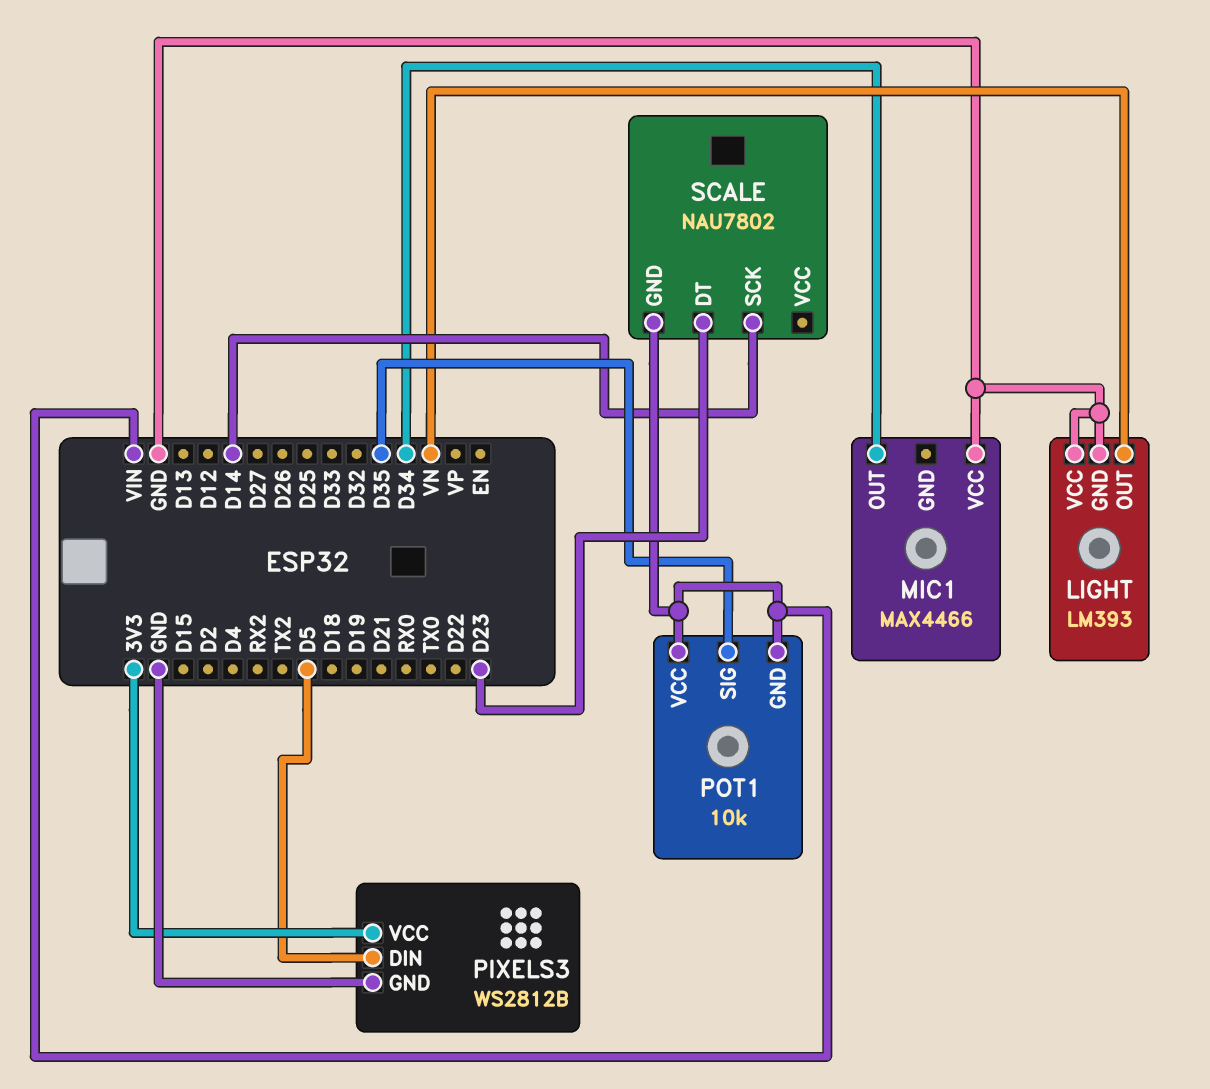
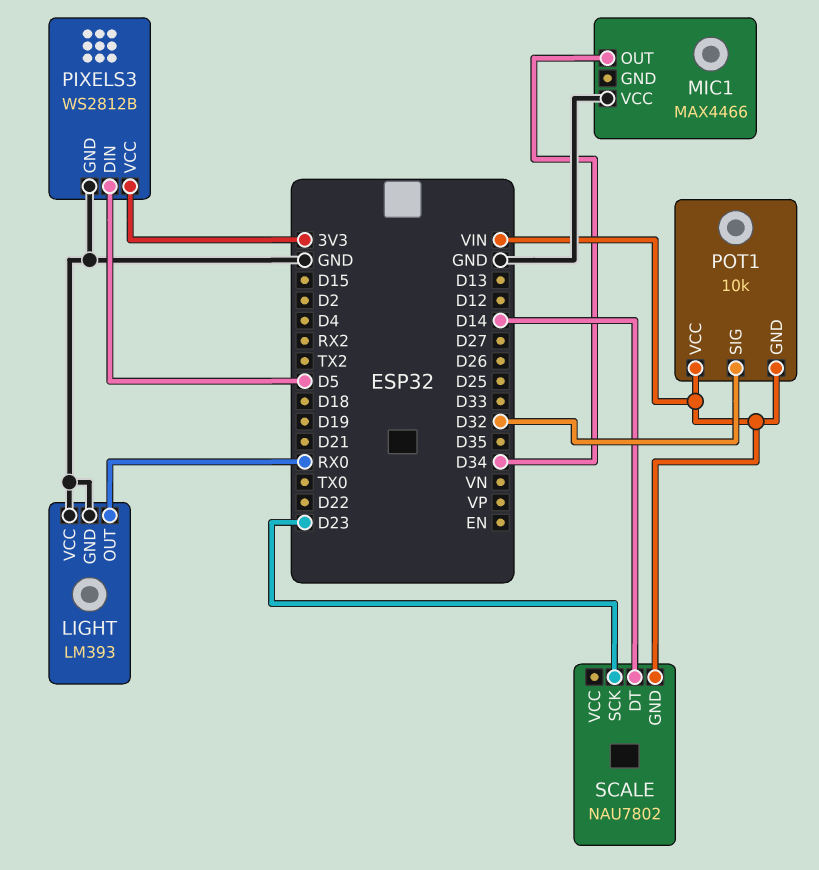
LIGHT pin OUT: VN -> RX0
POT1 pin SIG: D35 -> D32
SCALE pin DT: D23 -> D14
SCALE pin SCK: D14 -> D23

